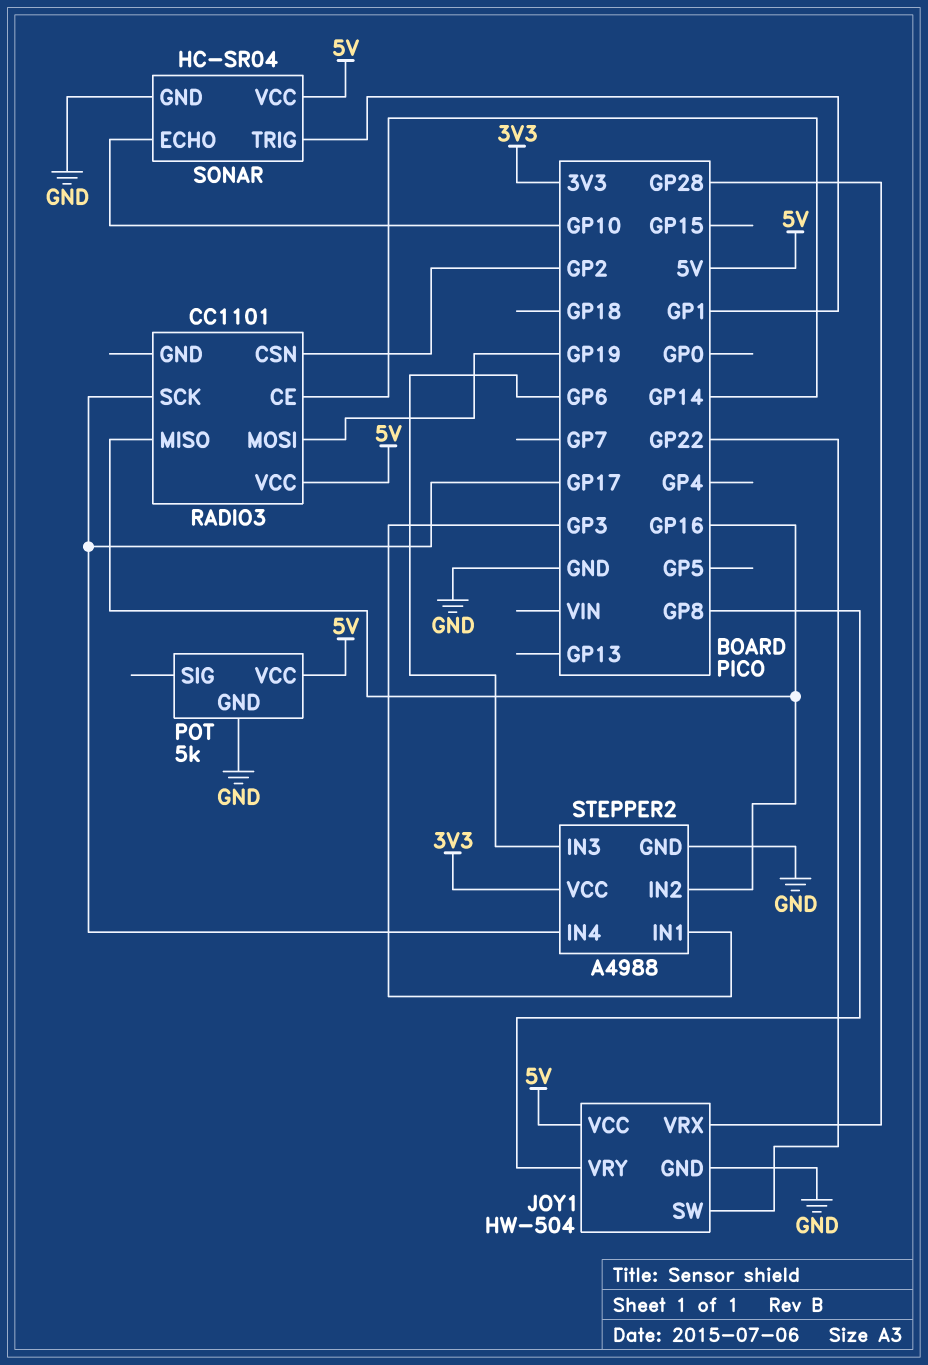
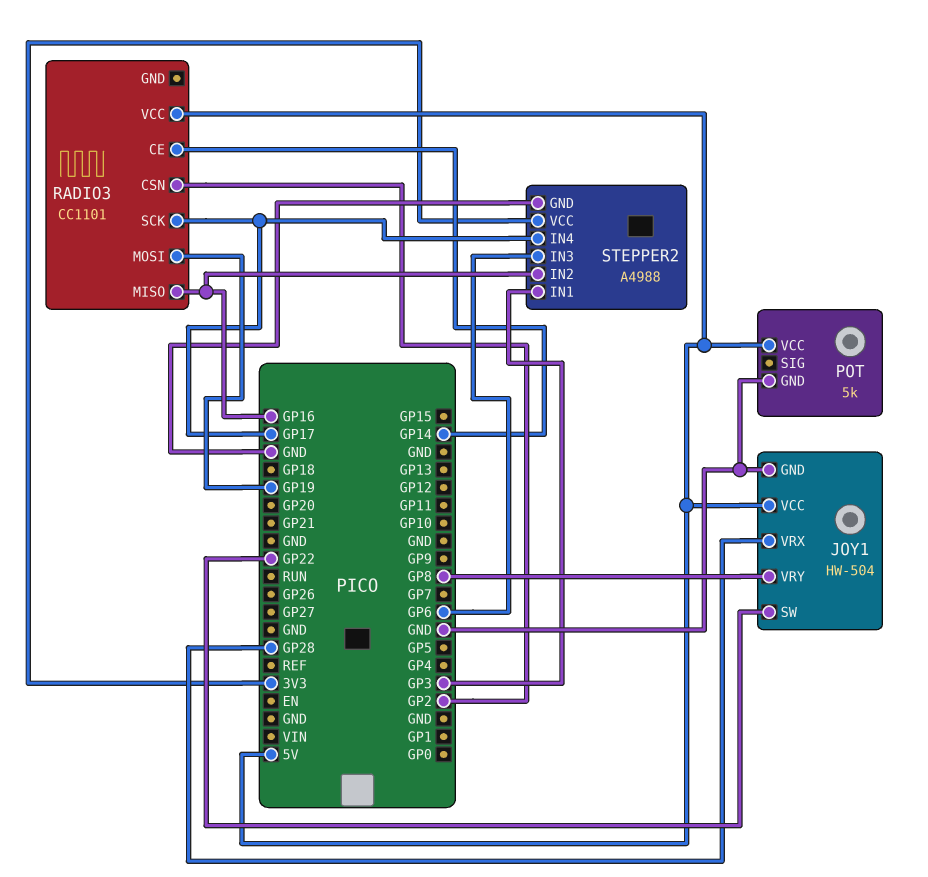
SONAR: HC-SR04 -> none
SONAR pin ECHO: GP10 -> none
SONAR pin GND: GND -> none
SONAR pin TRIG: GP1 -> none
SONAR pin VCC: 5V -> none

